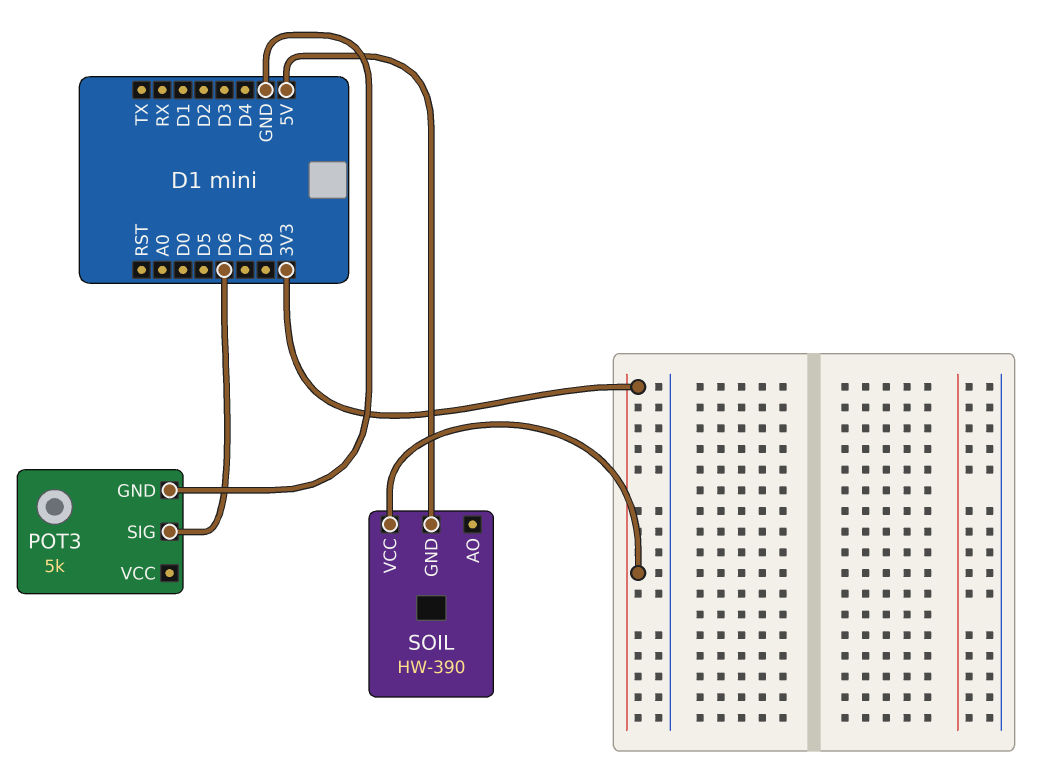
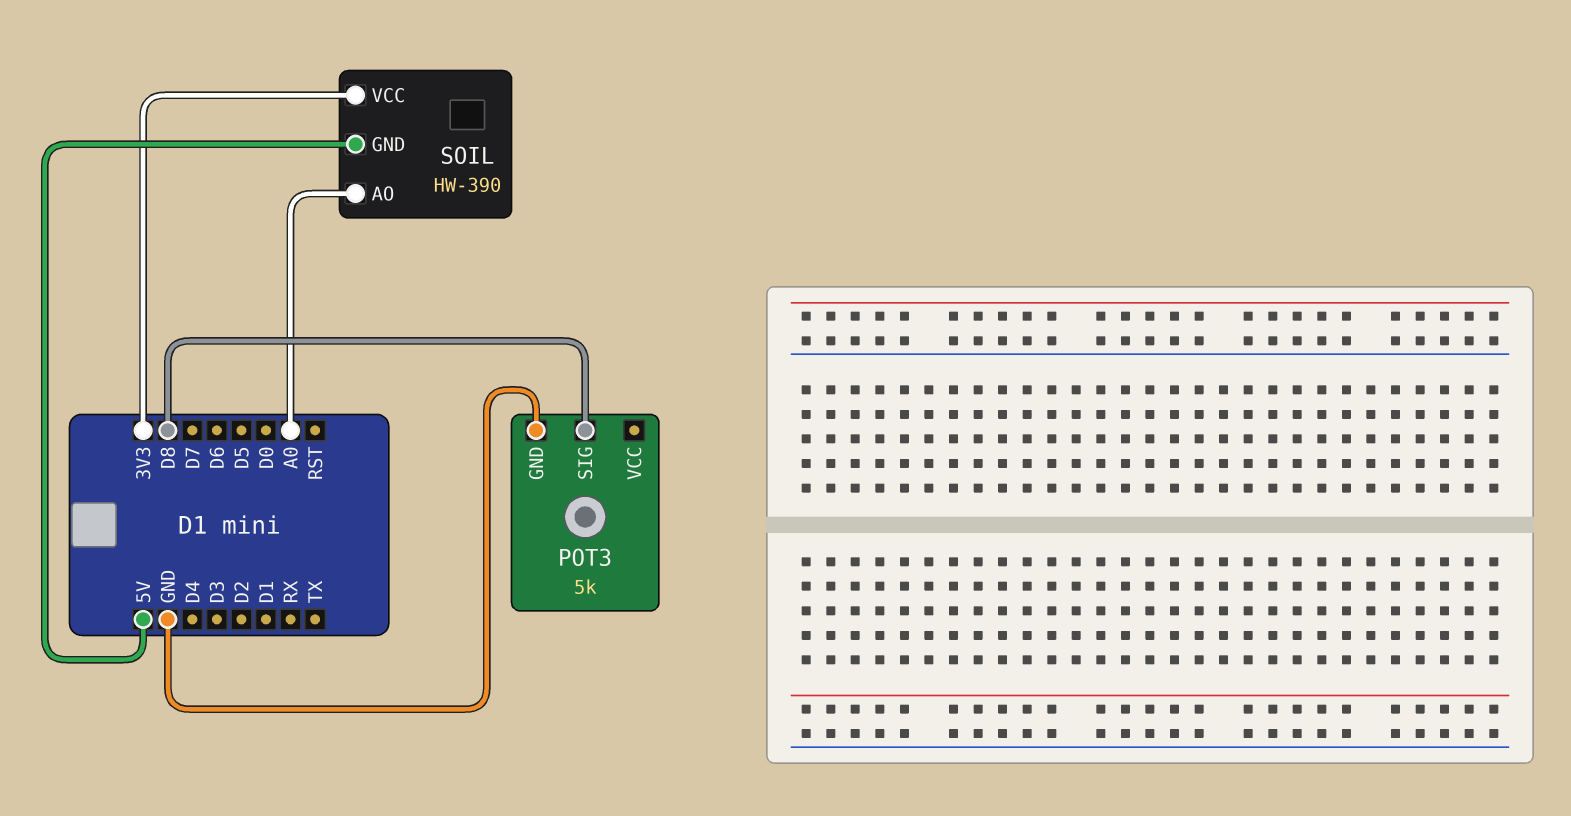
POT3 pin SIG: D6 -> D8
SOIL pin AO: none -> A0

